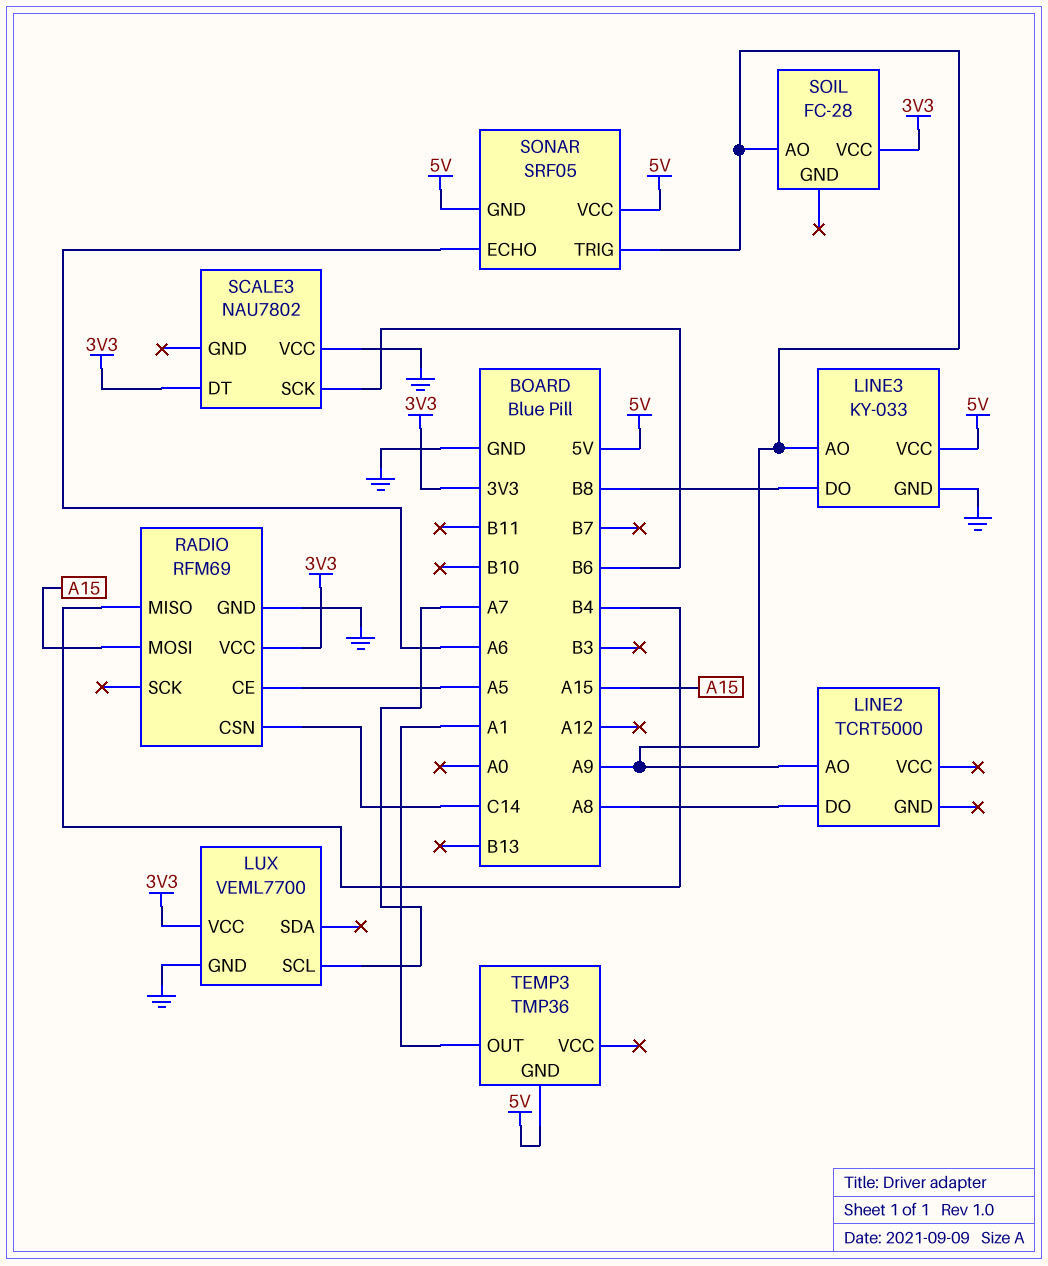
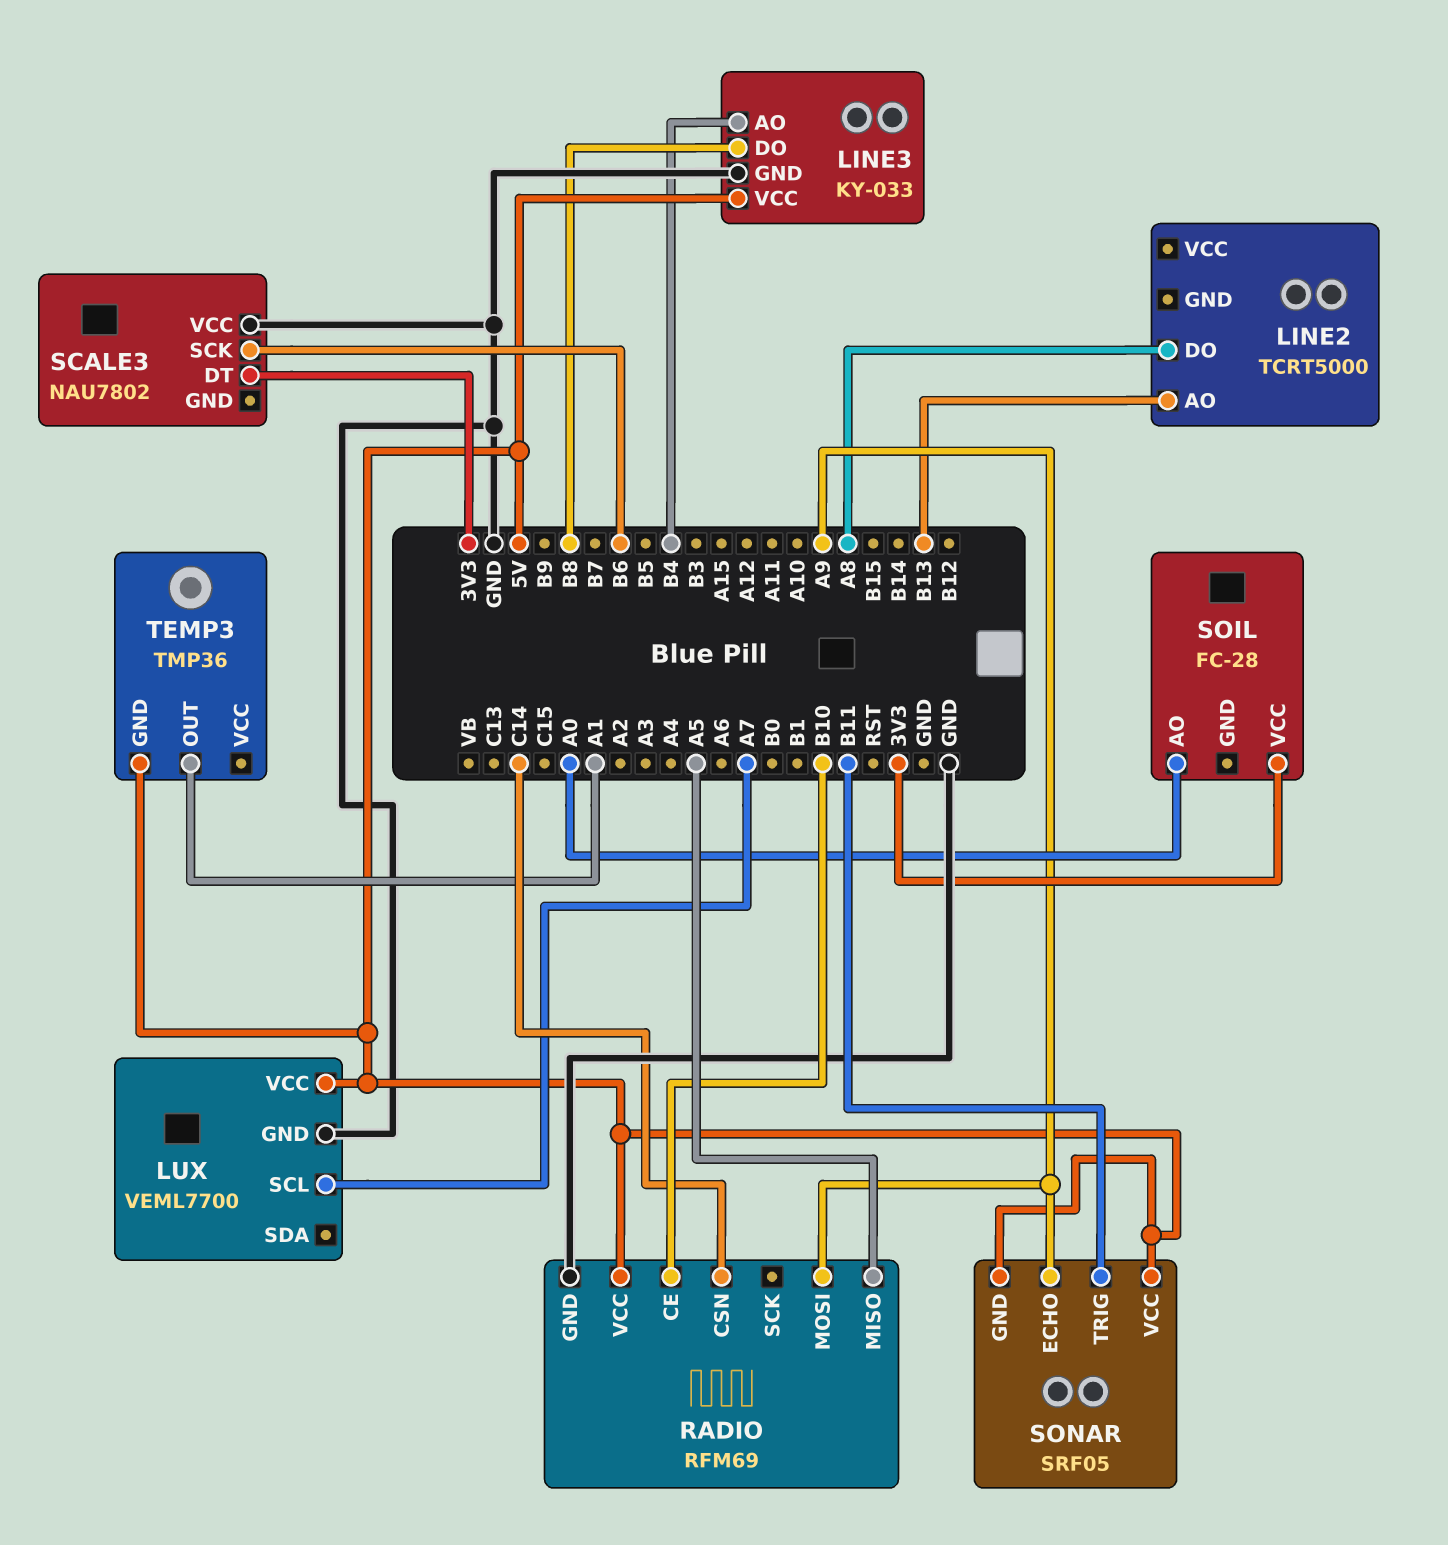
LINE2 pin AO: A9 -> B13
LINE3 pin AO: A9 -> B4
LUX pin VCC: 3V3 -> 5V
RADIO pin CE: A5 -> B10
RADIO pin MISO: B4 -> A5
RADIO pin MOSI: A15 -> A9
RADIO pin VCC: 3V3 -> 5V
SOIL pin AO: A9 -> A0
SONAR pin ECHO: A6 -> A9
SONAR pin TRIG: A9 -> B11

